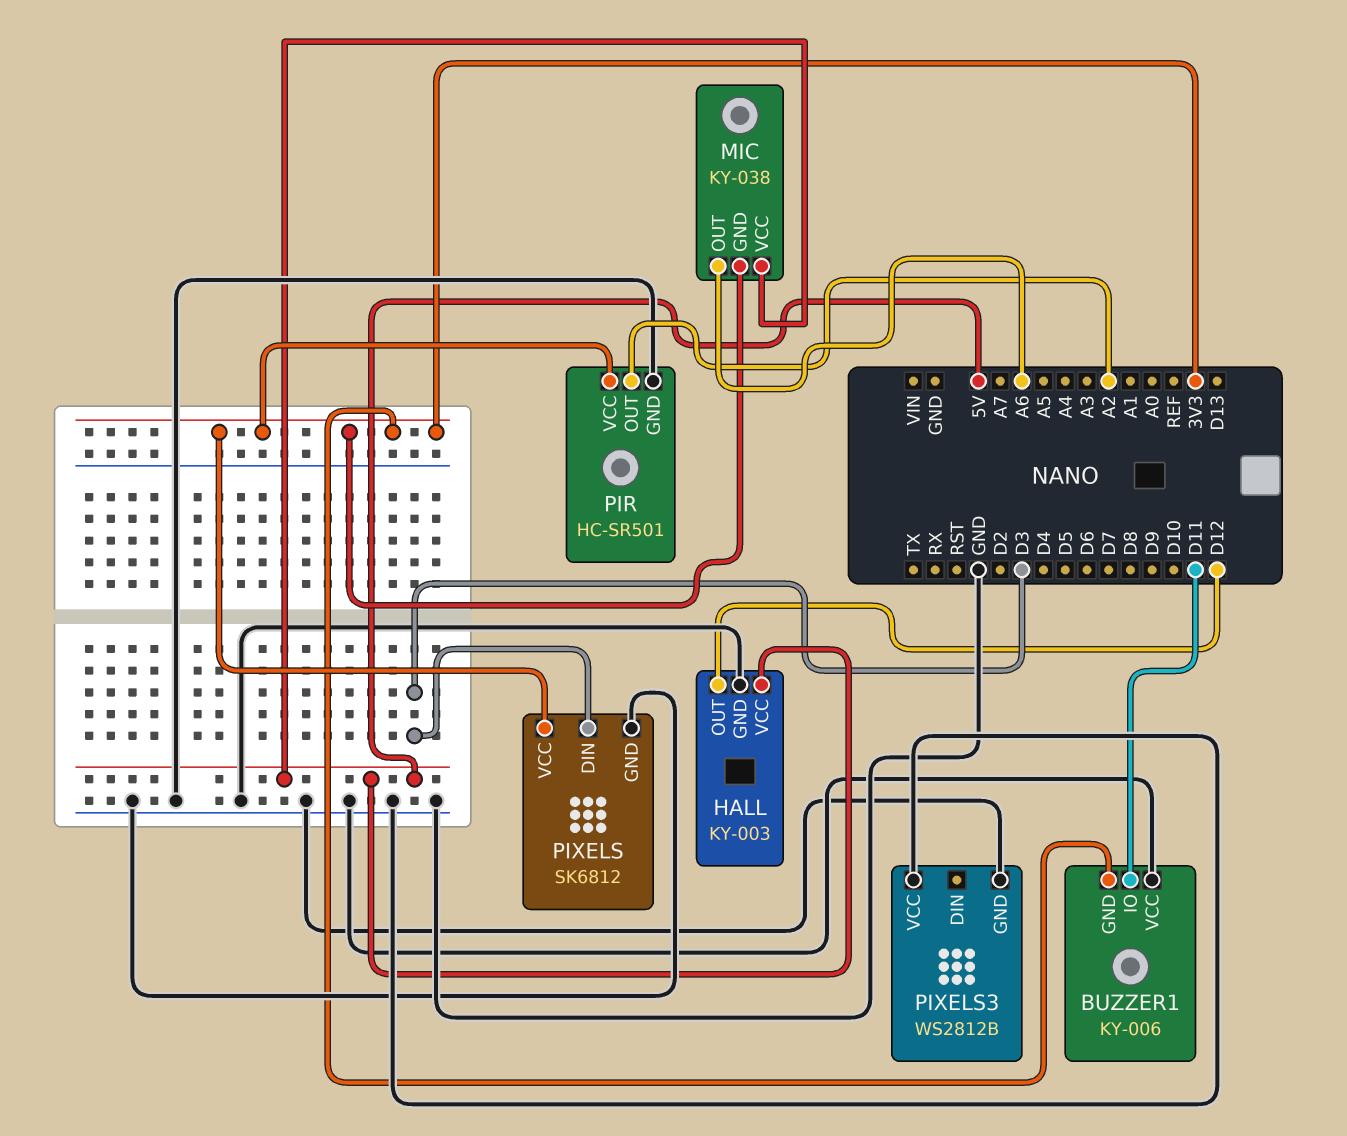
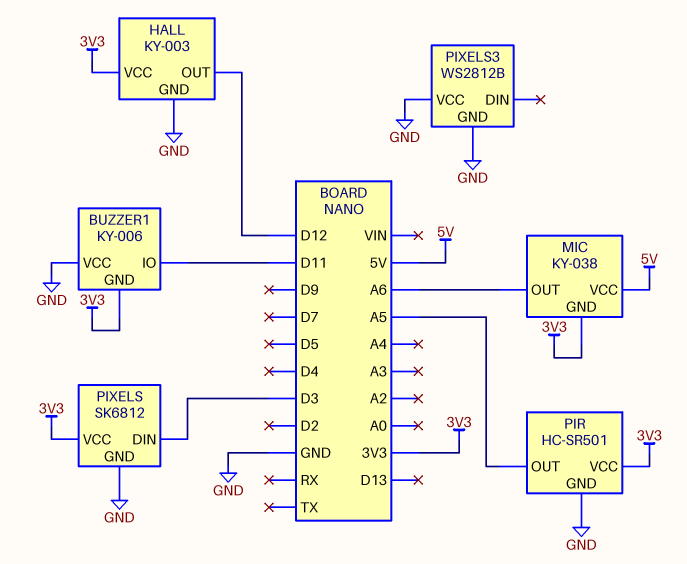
HALL pin VCC: 5V -> 3V3
PIR pin OUT: A2 -> A5

